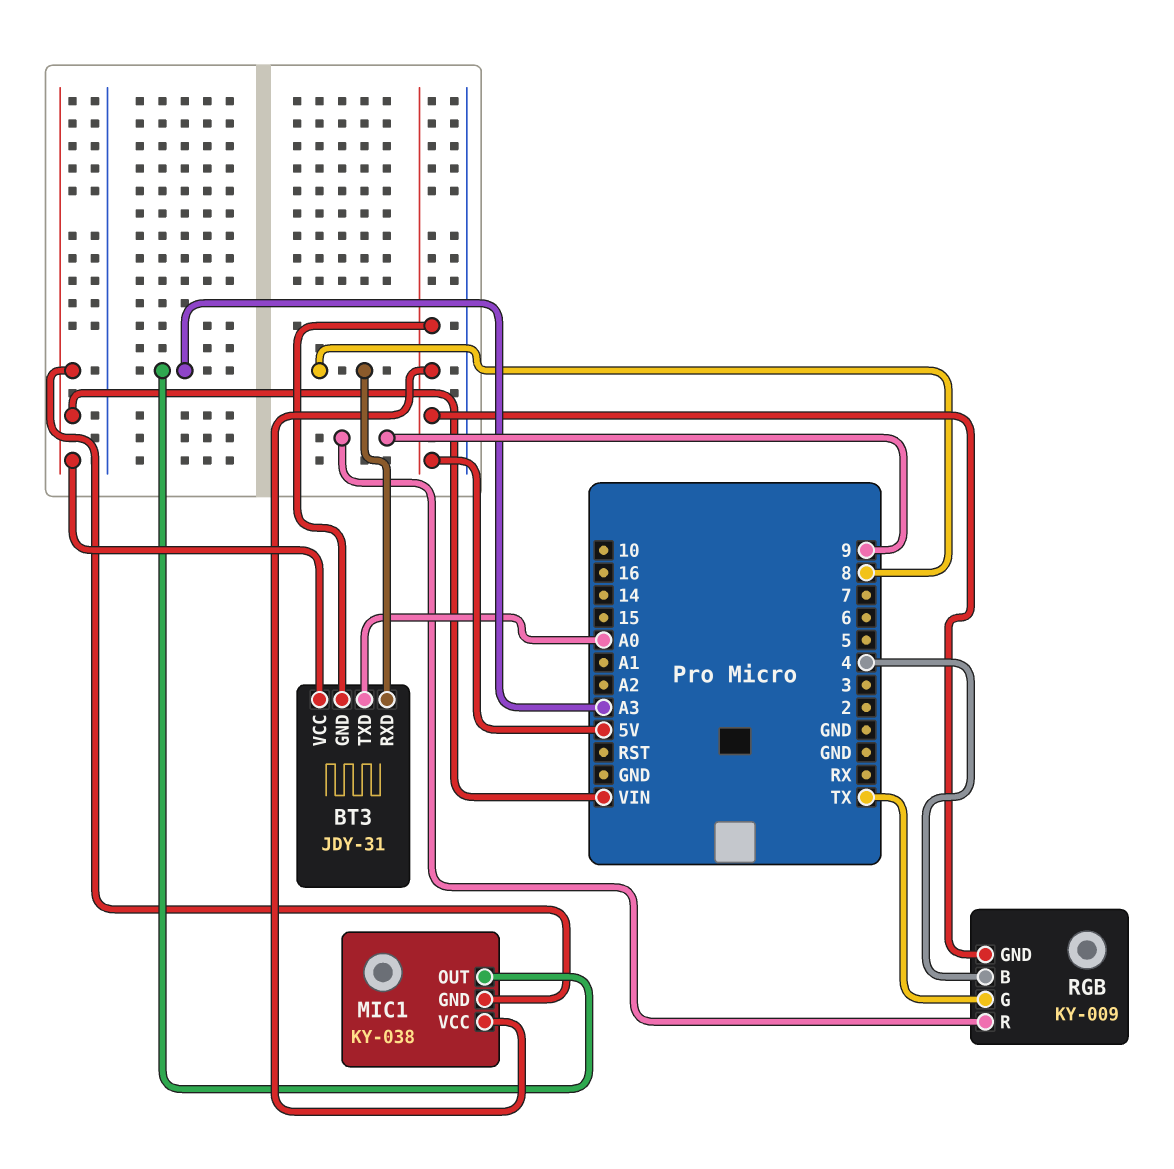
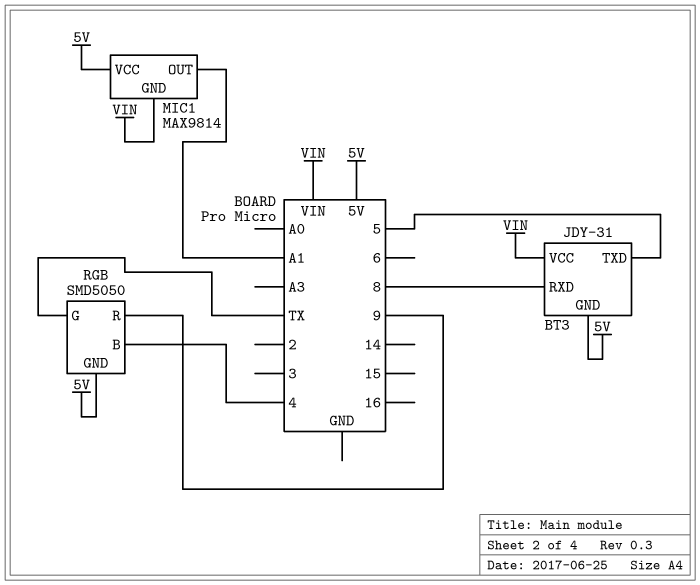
BT3 pin TXD: A0 -> 5
MIC1: KY-038 -> MAX9814
MIC1 pin OUT: A3 -> A1
RGB: KY-009 -> SMD5050

